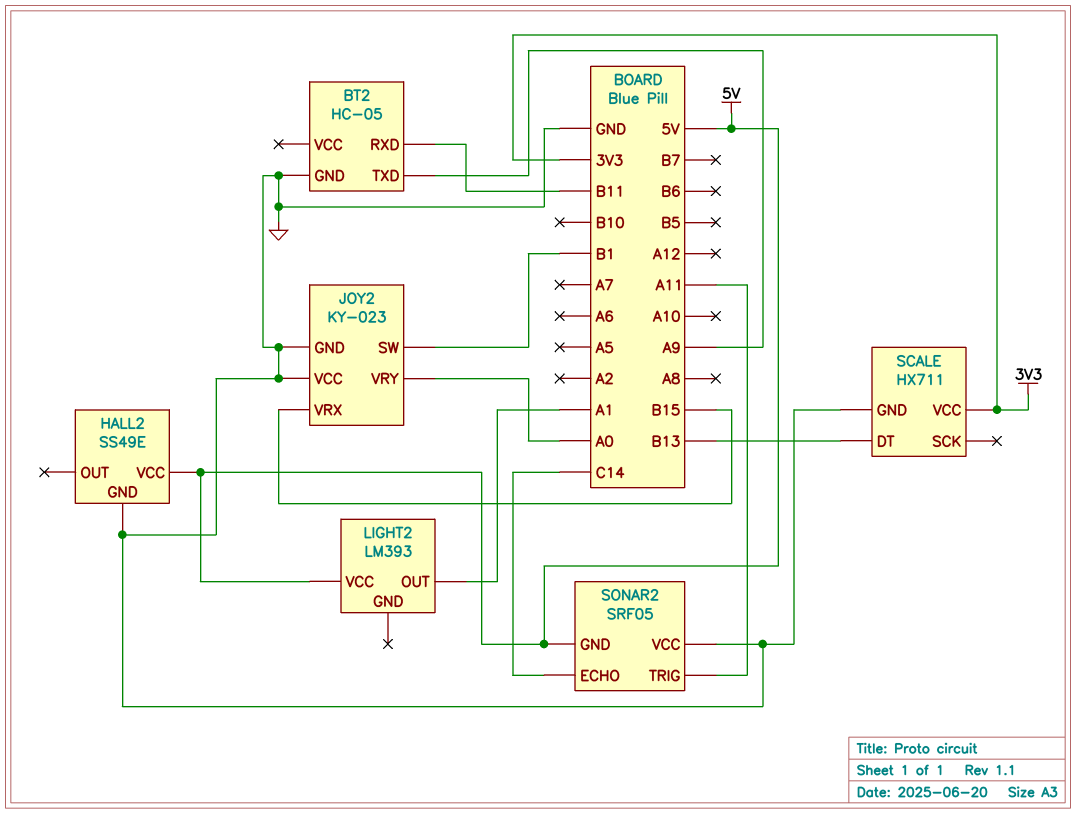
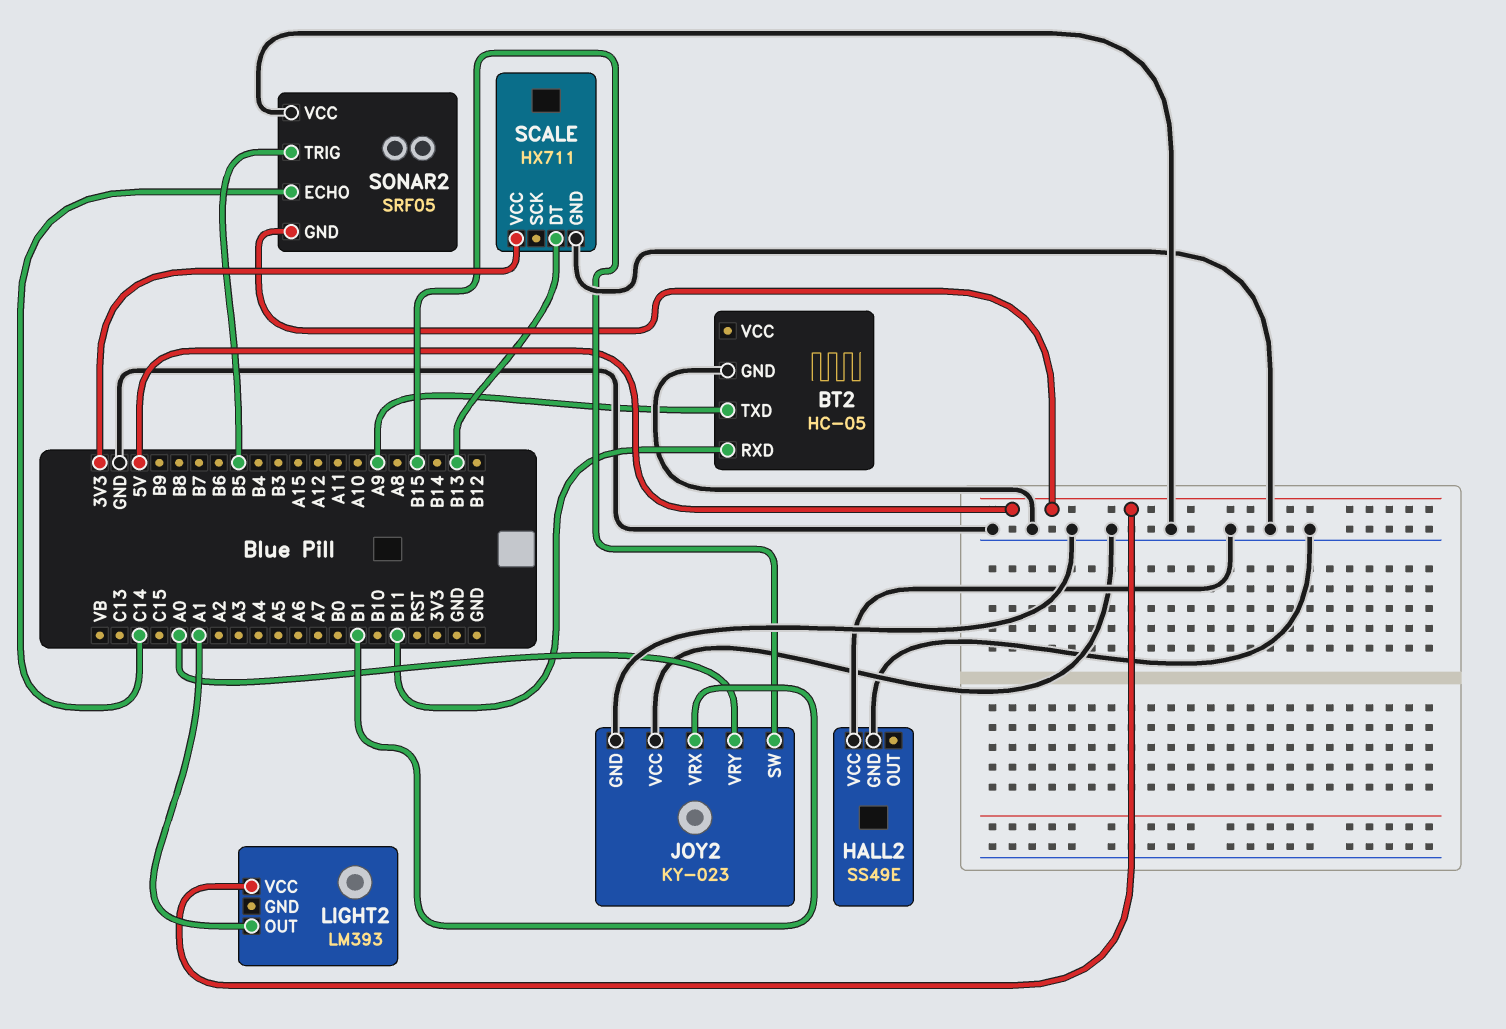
HALL2 pin VCC: 5V -> GND
JOY2 pin SW: B1 -> B15
JOY2 pin VRX: B15 -> B1
SONAR2 pin TRIG: A11 -> B5

